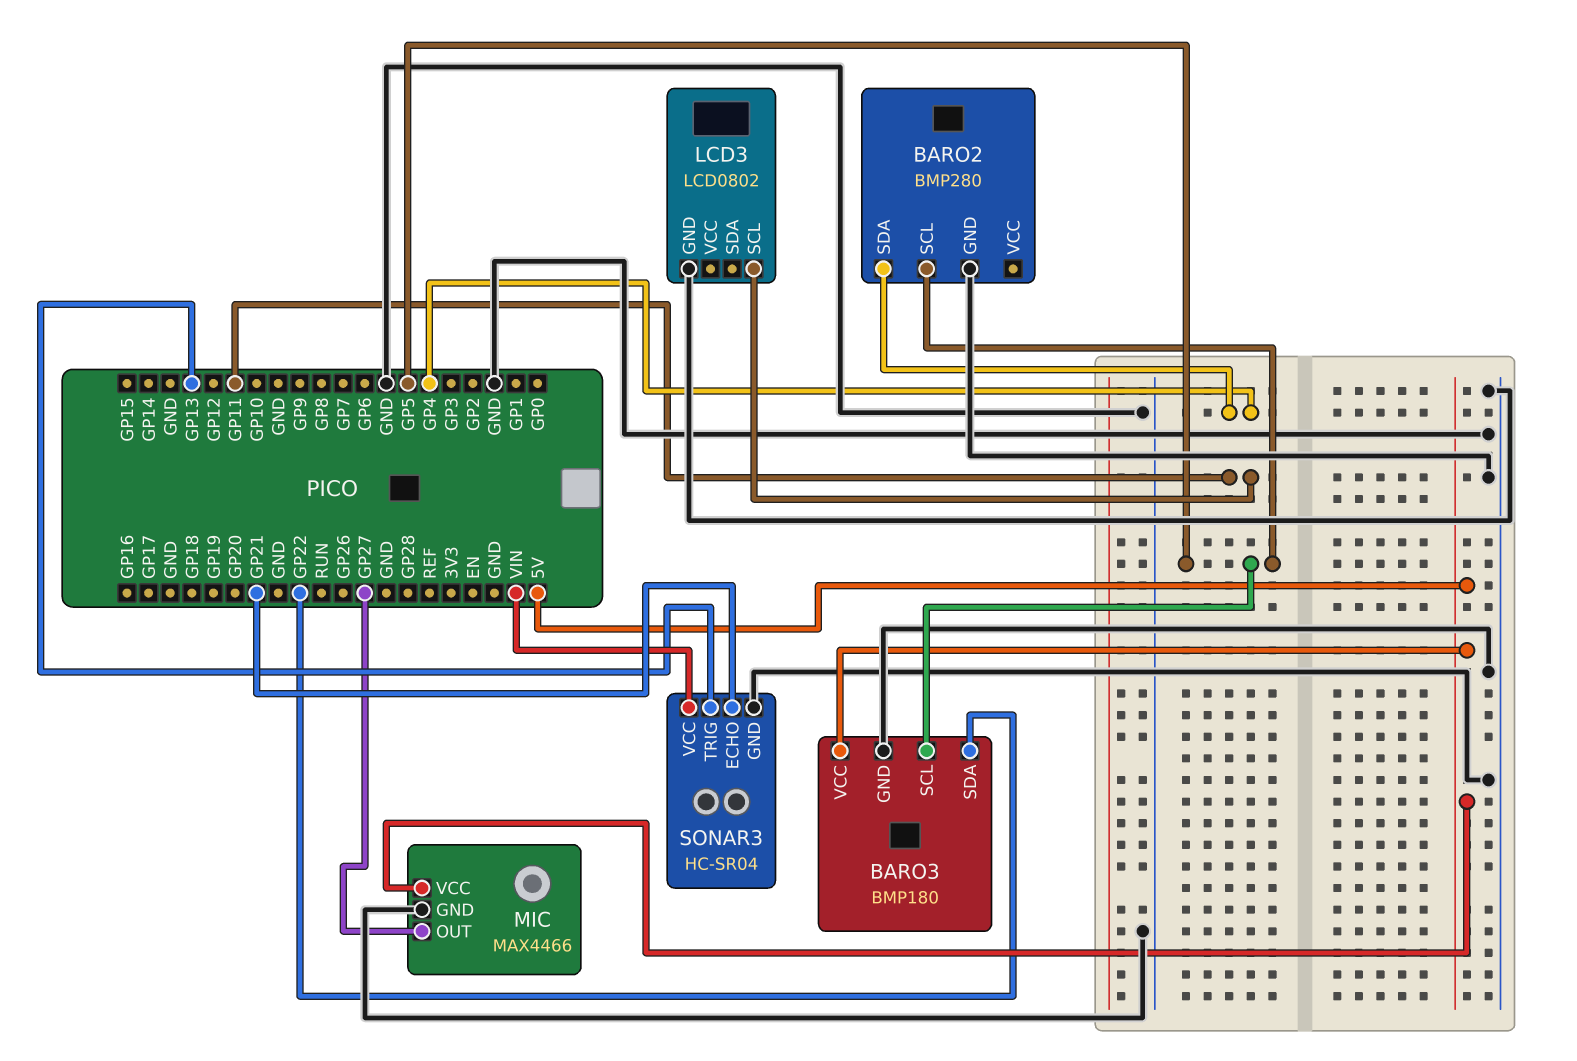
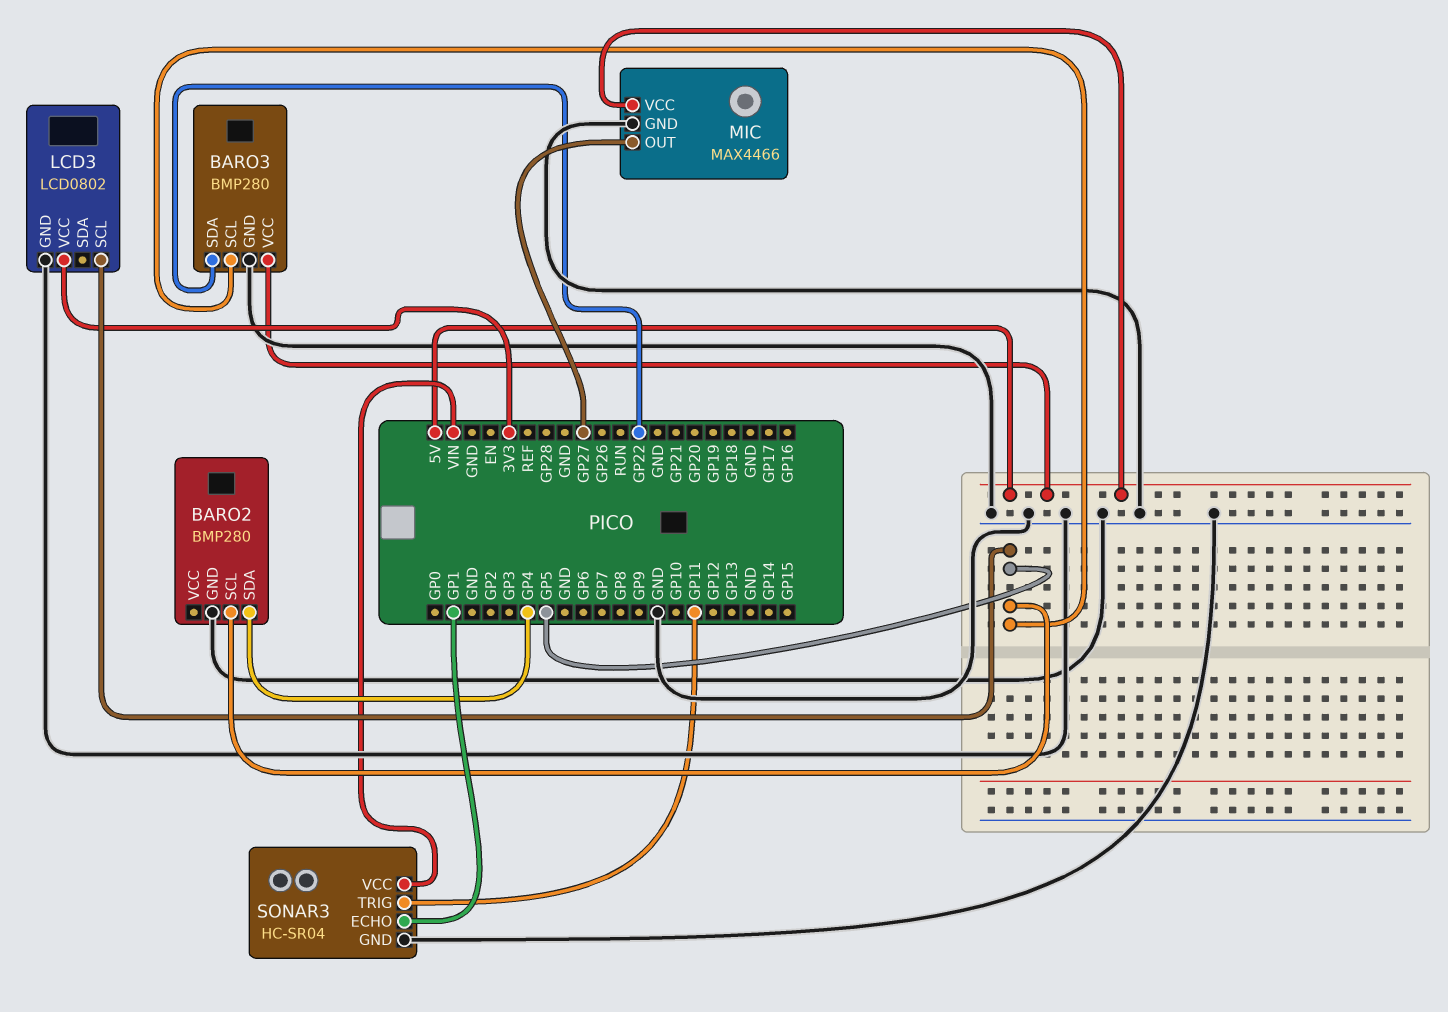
BARO3: BMP180 -> BMP280
LCD3 pin SCL: GP11 -> GP5
LCD3 pin VCC: none -> 3V3
SONAR3 pin ECHO: GP21 -> GP1
SONAR3 pin TRIG: GP13 -> GP11

